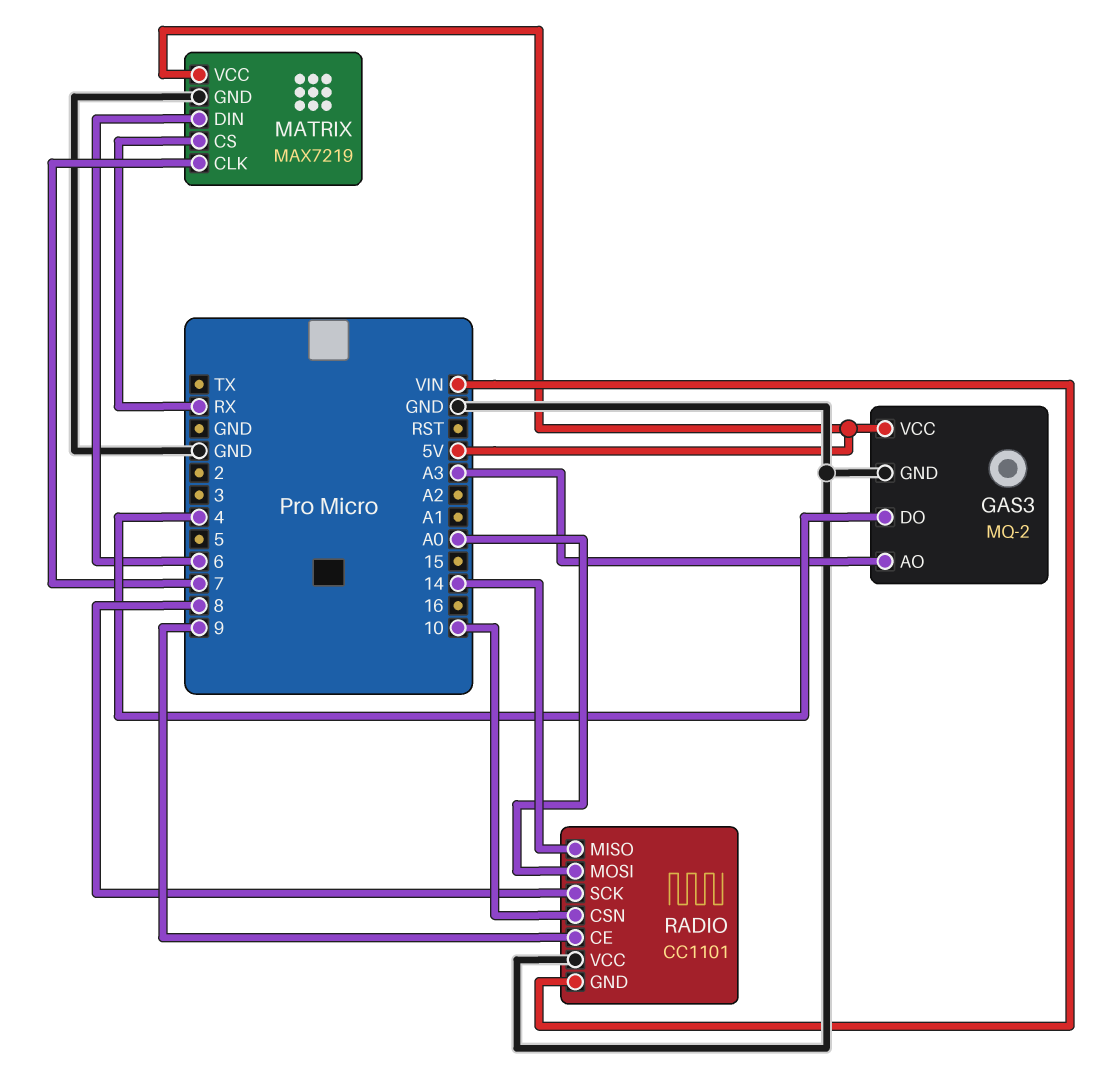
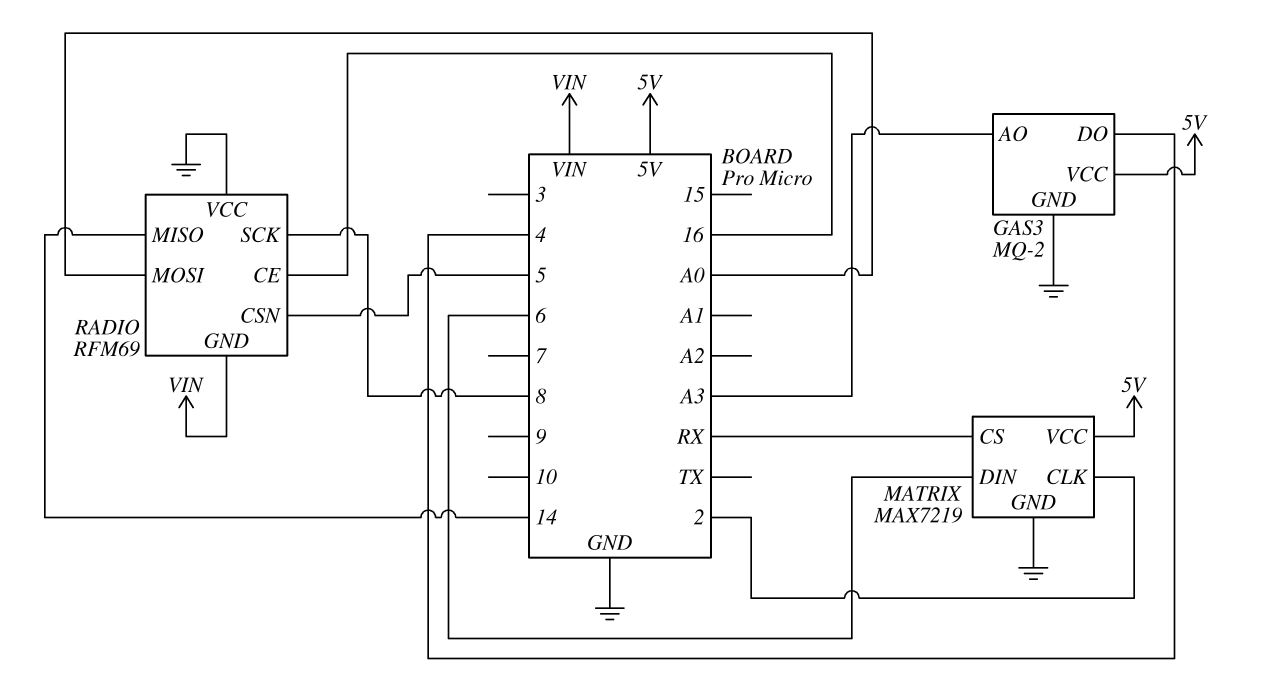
MATRIX pin CLK: 7 -> 2
RADIO: CC1101 -> RFM69
RADIO pin CE: 9 -> 16
RADIO pin CSN: 10 -> 5

